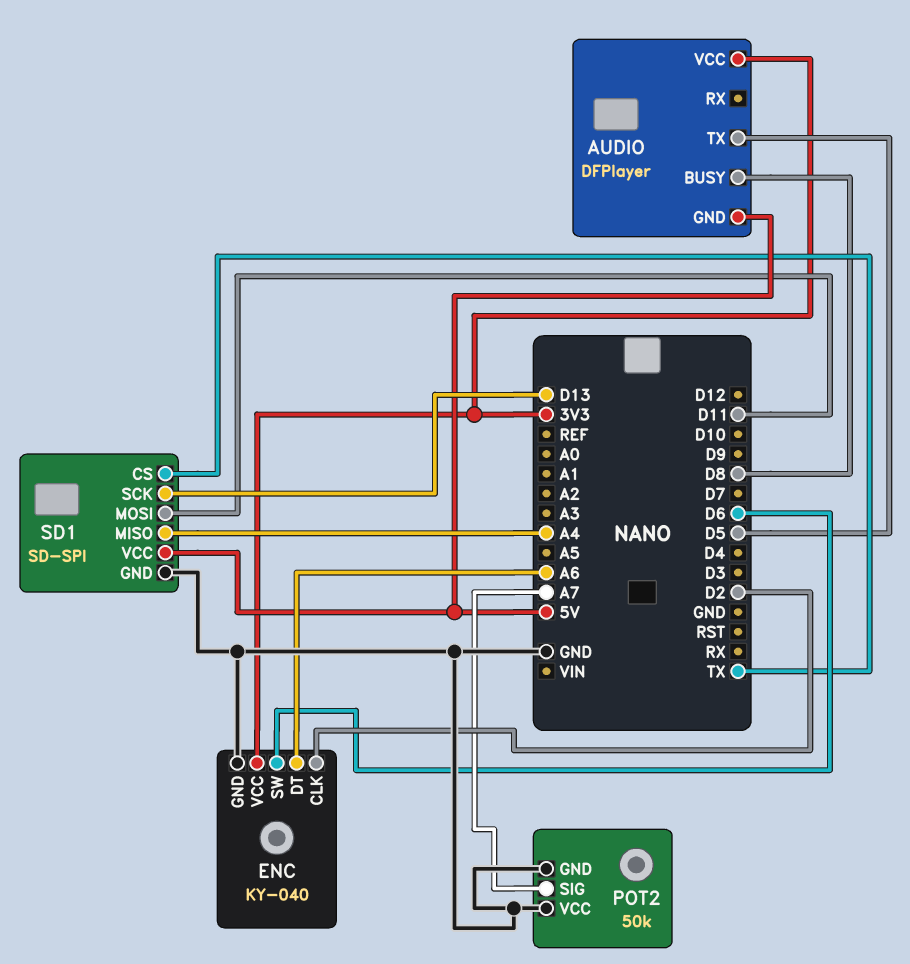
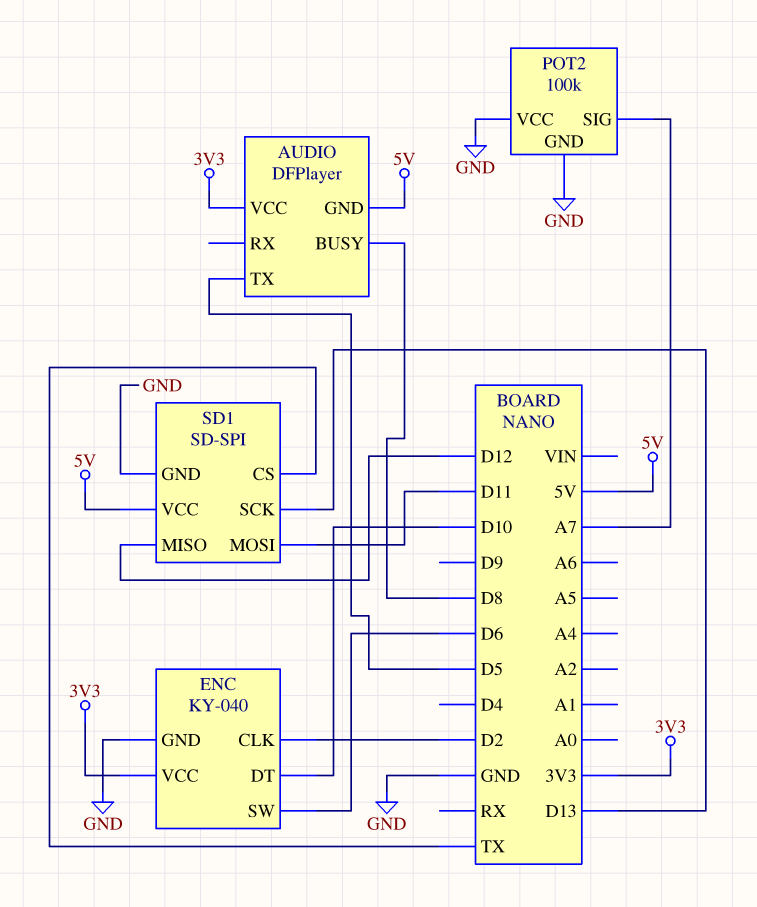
ENC pin DT: A6 -> D10
POT2: 50k -> 100k
SD1 pin MISO: A4 -> D12

